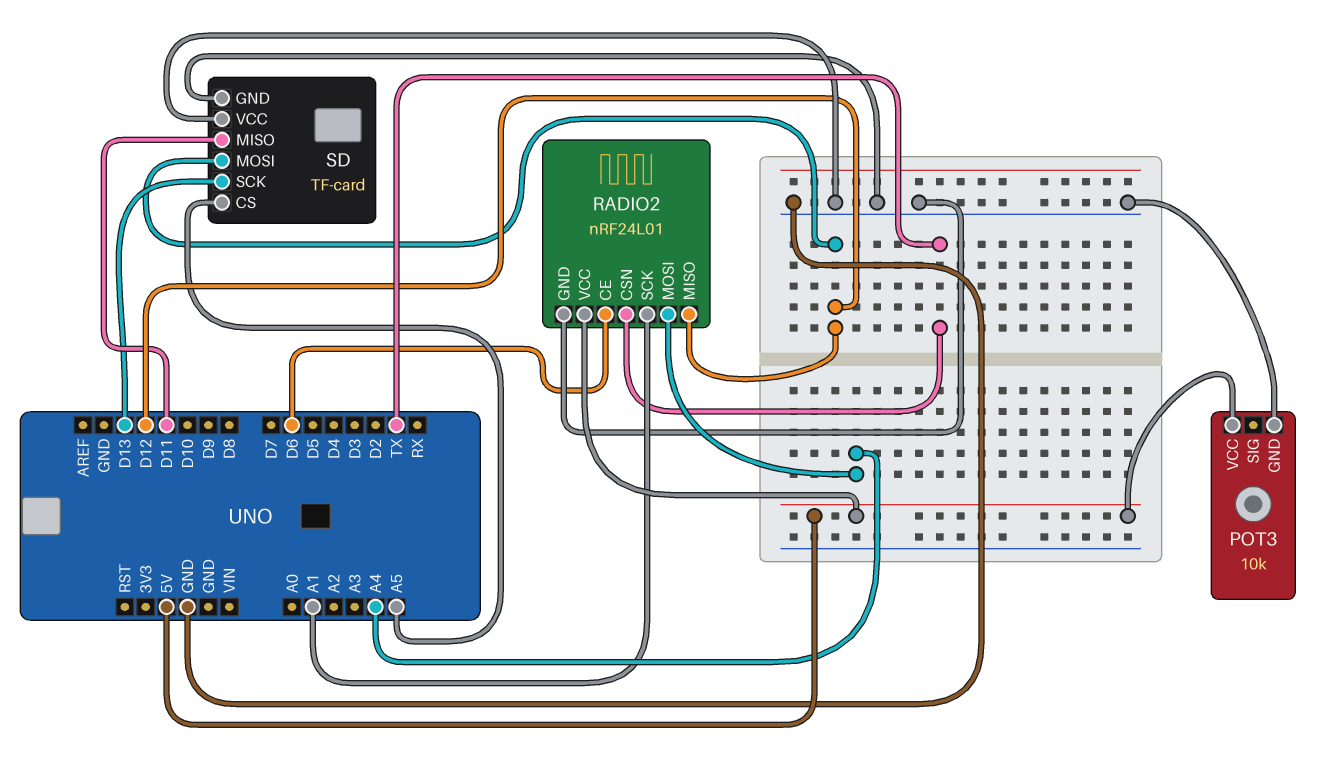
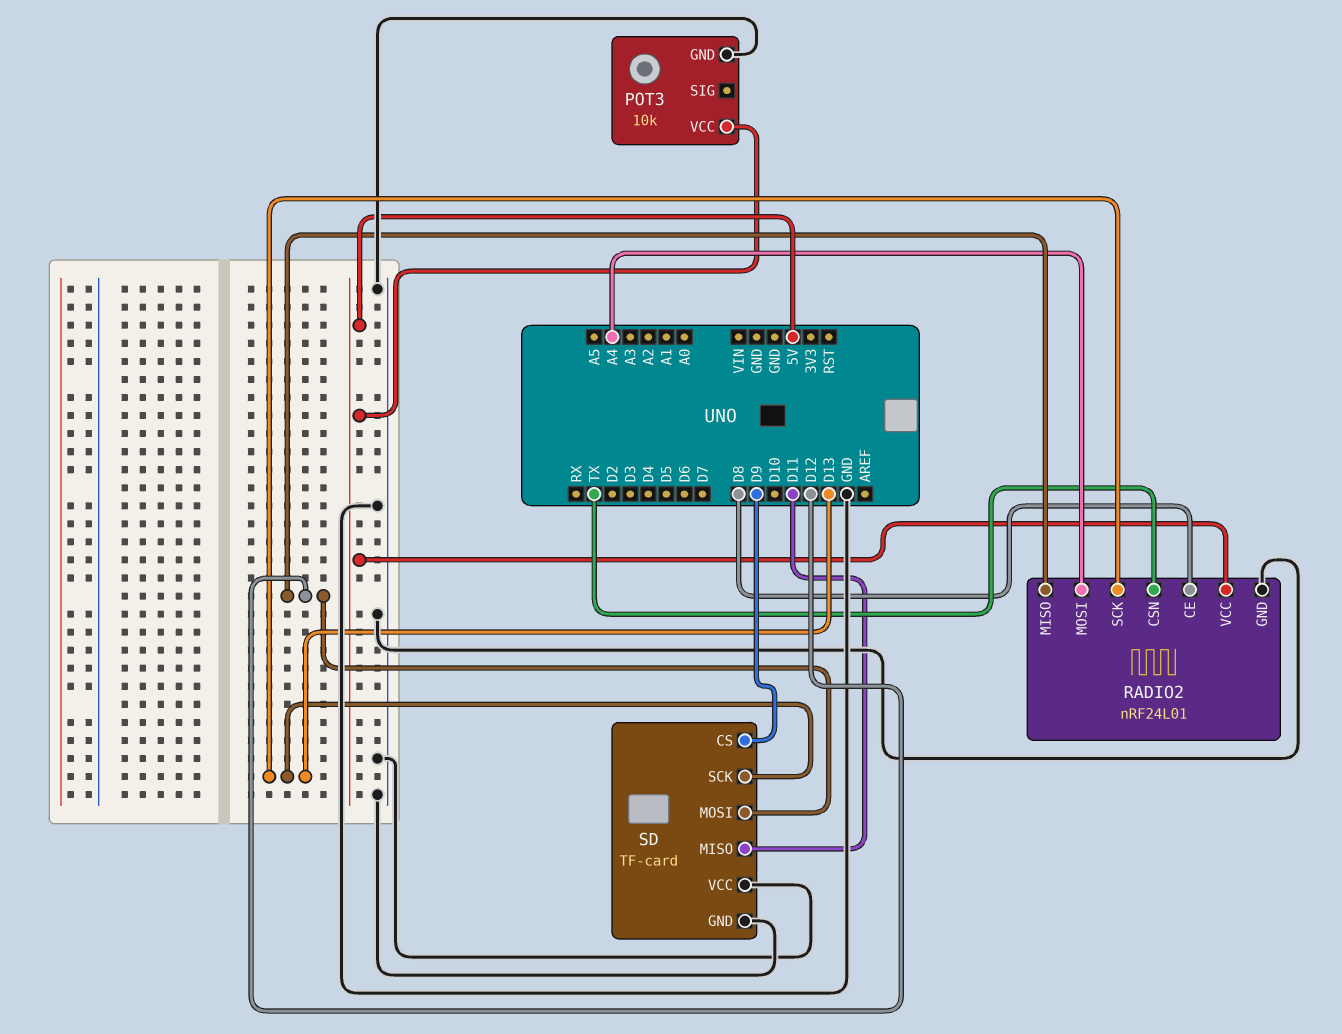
RADIO2 pin CE: D6 -> D8
RADIO2 pin SCK: A1 -> D13
SD pin CS: A5 -> D9

